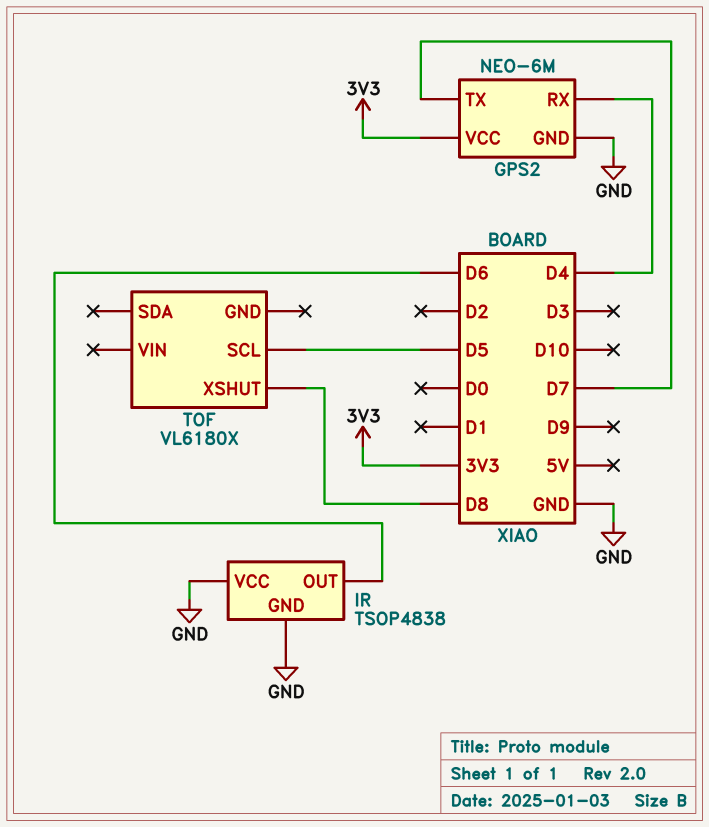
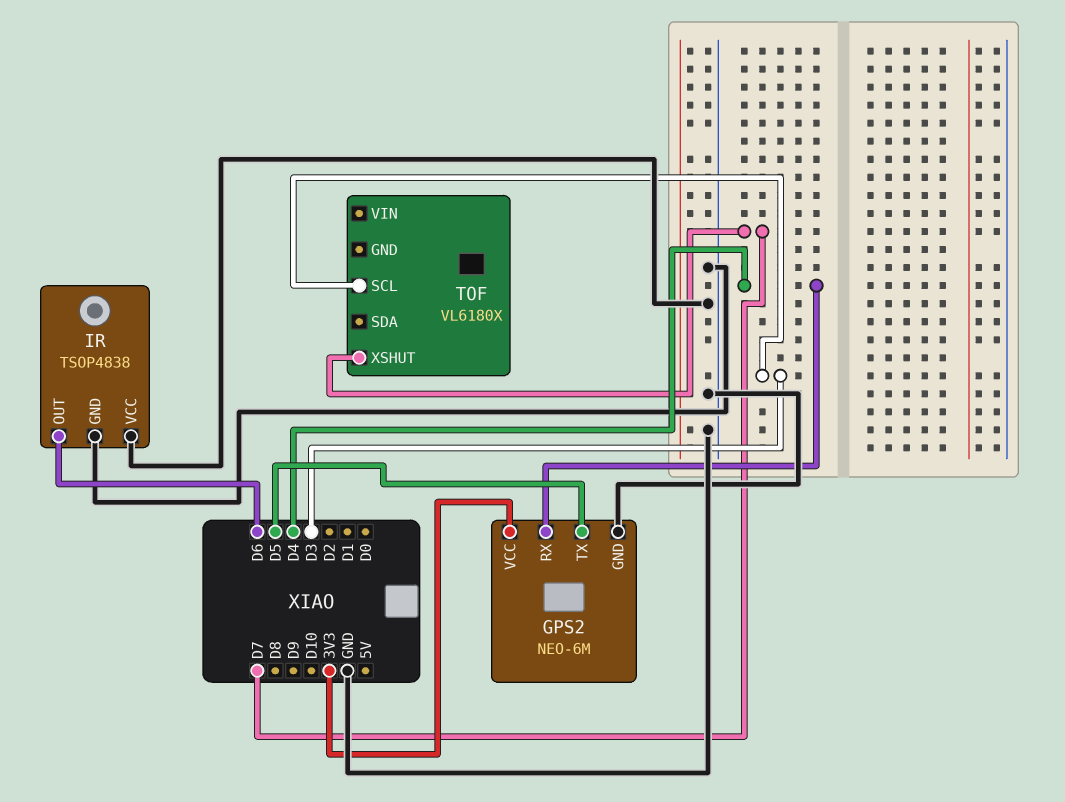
GPS2 pin TX: D7 -> D5
TOF pin SCL: D5 -> D3
TOF pin XSHUT: D8 -> D7

